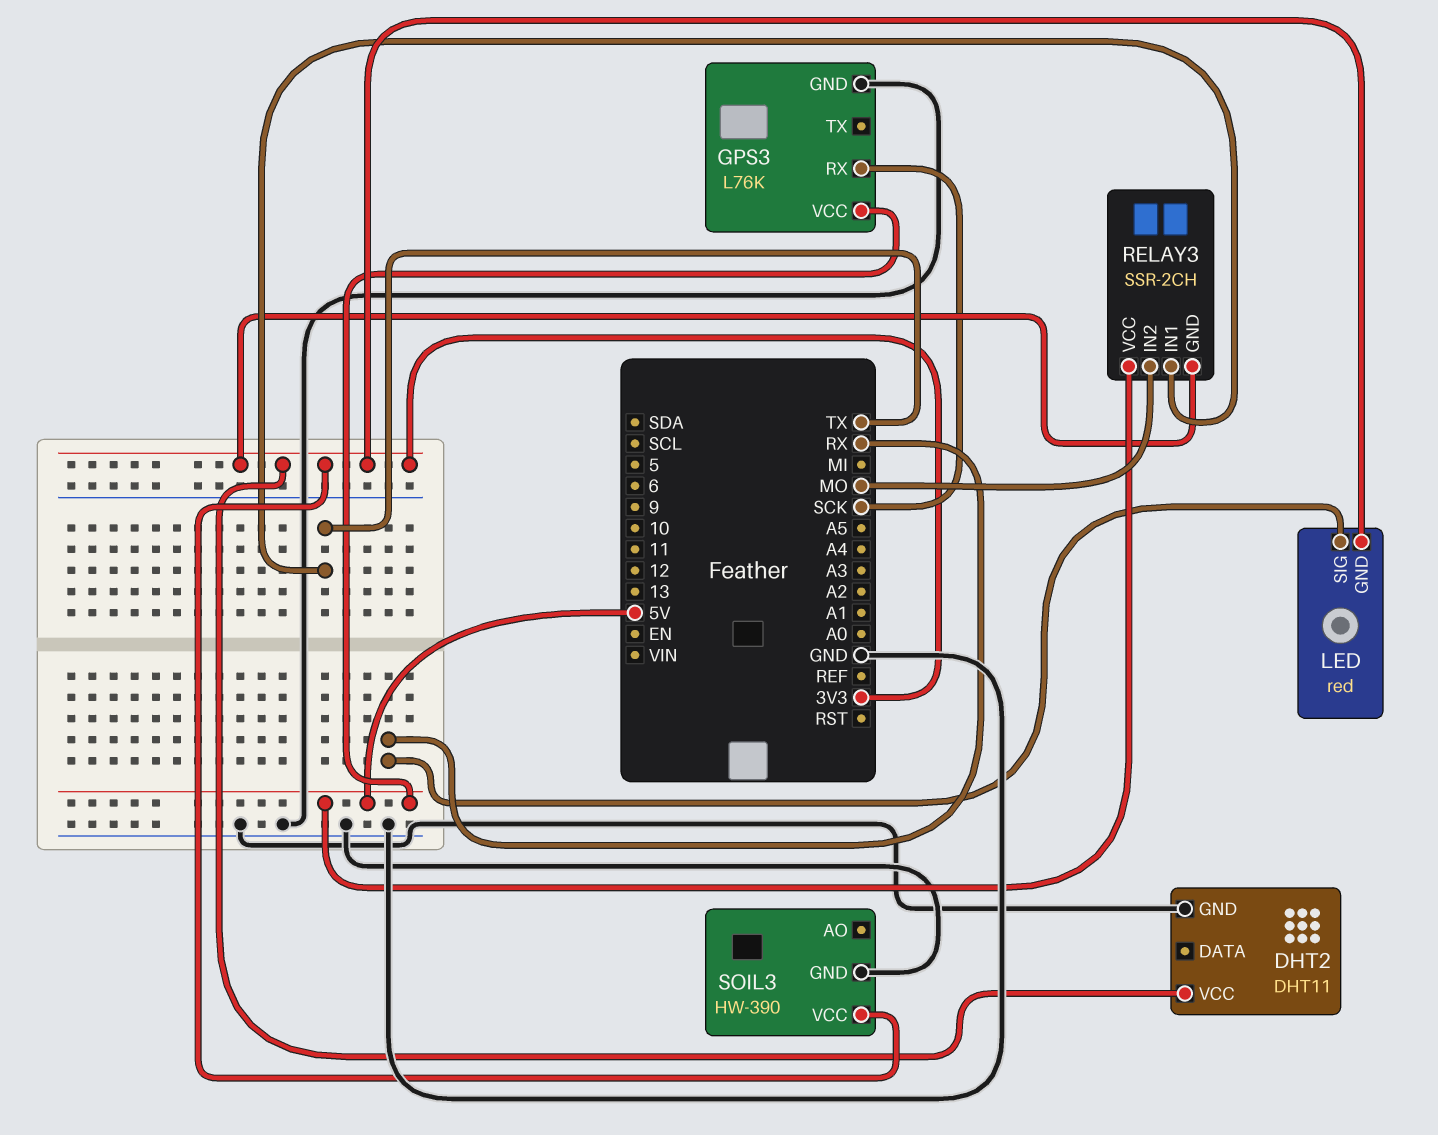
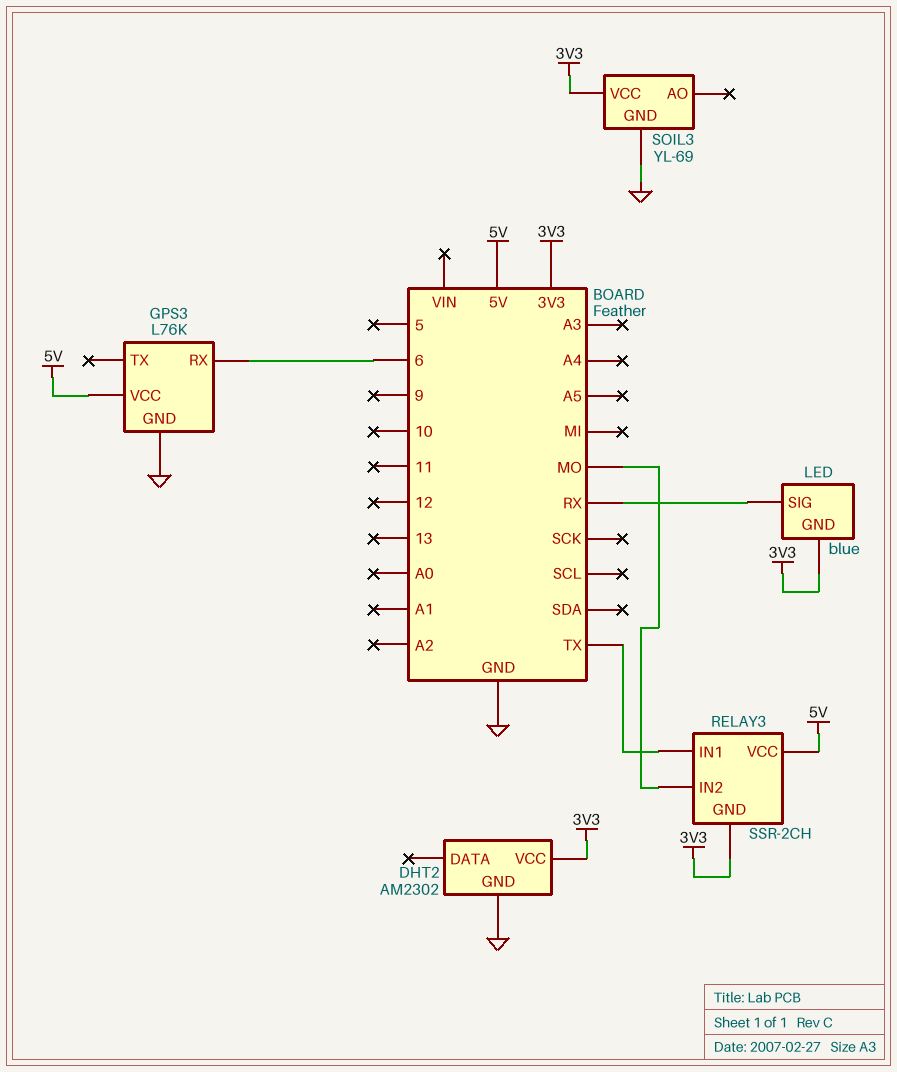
DHT2: DHT11 -> AM2302
GPS3 pin RX: SCK -> 6
LED: red -> blue
SOIL3: HW-390 -> YL-69

